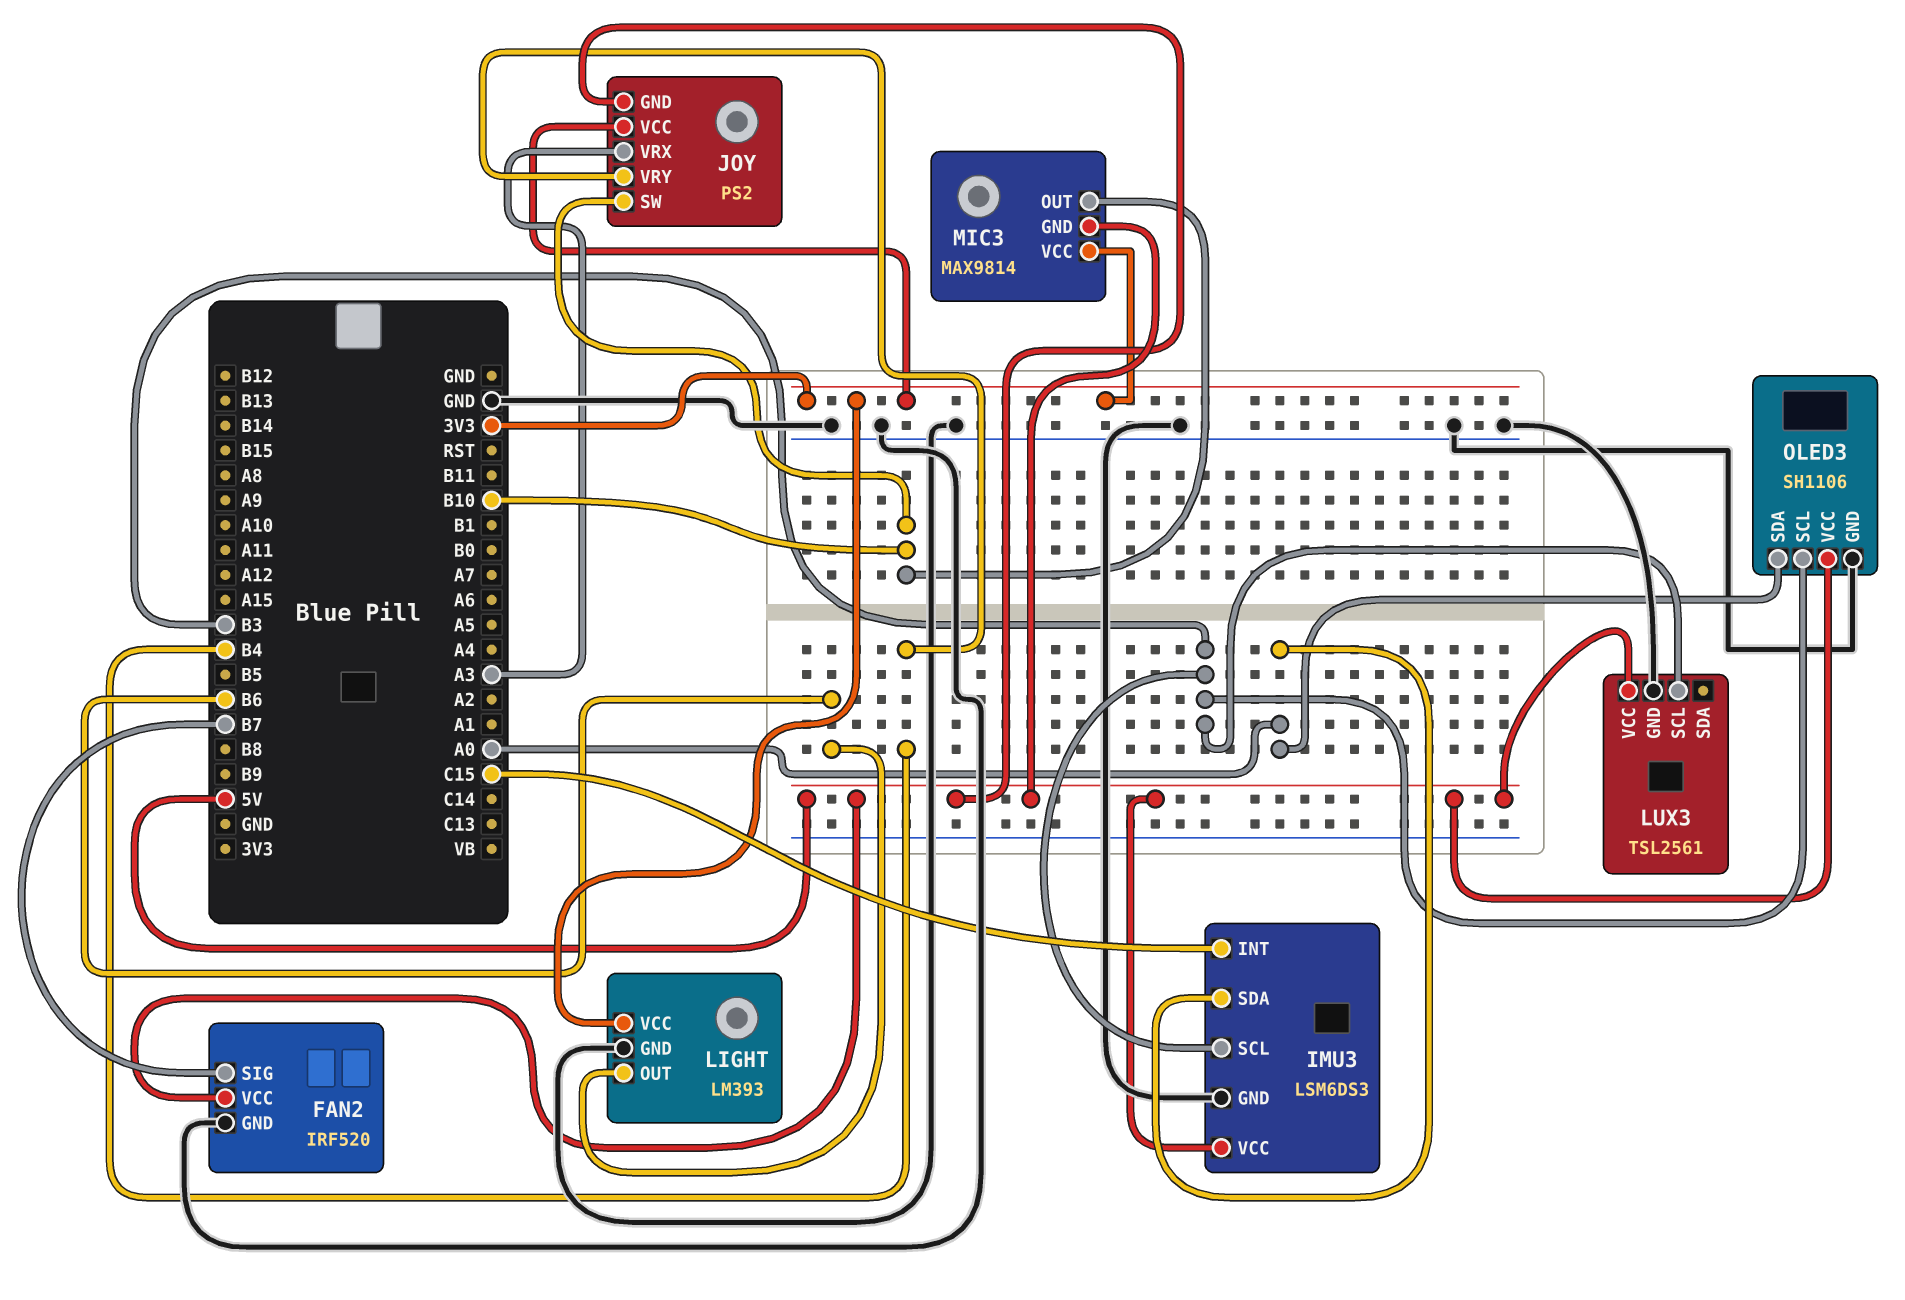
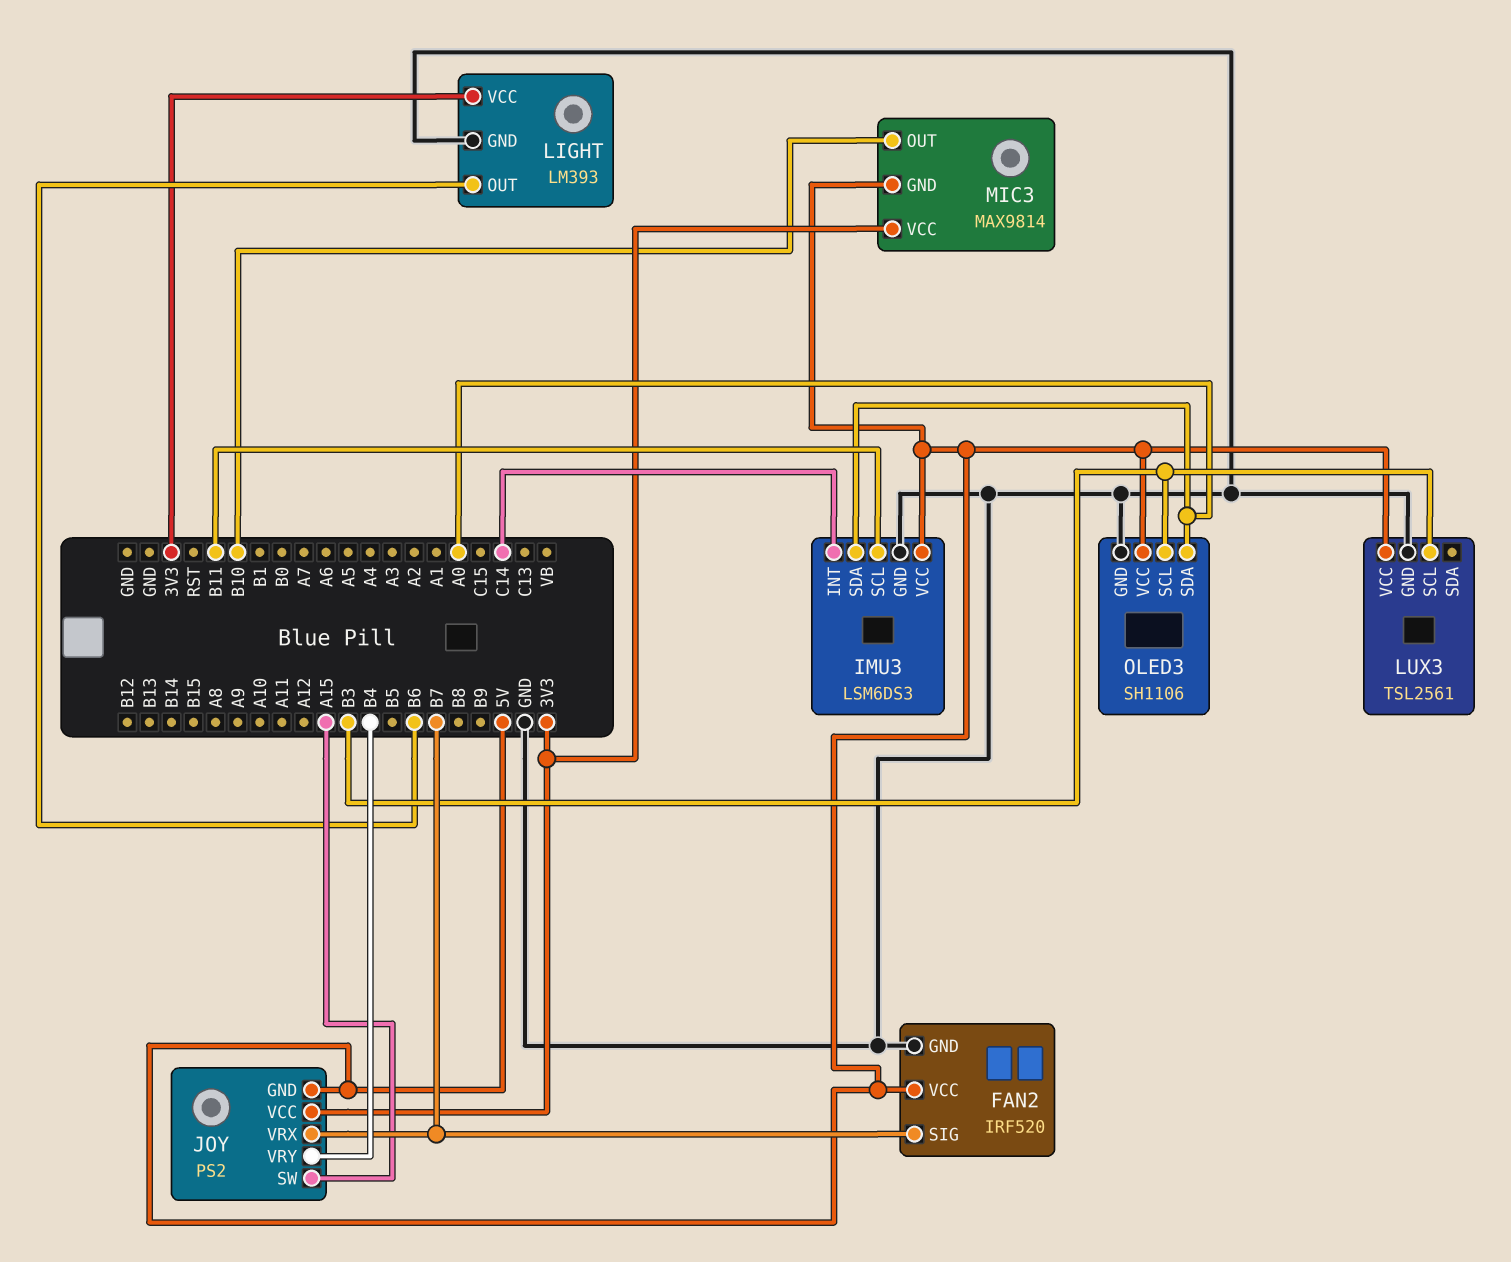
IMU3 pin INT: C15 -> C14
IMU3 pin SCL: B3 -> B11
JOY pin SW: B10 -> A15
JOY pin VRX: A3 -> B7

